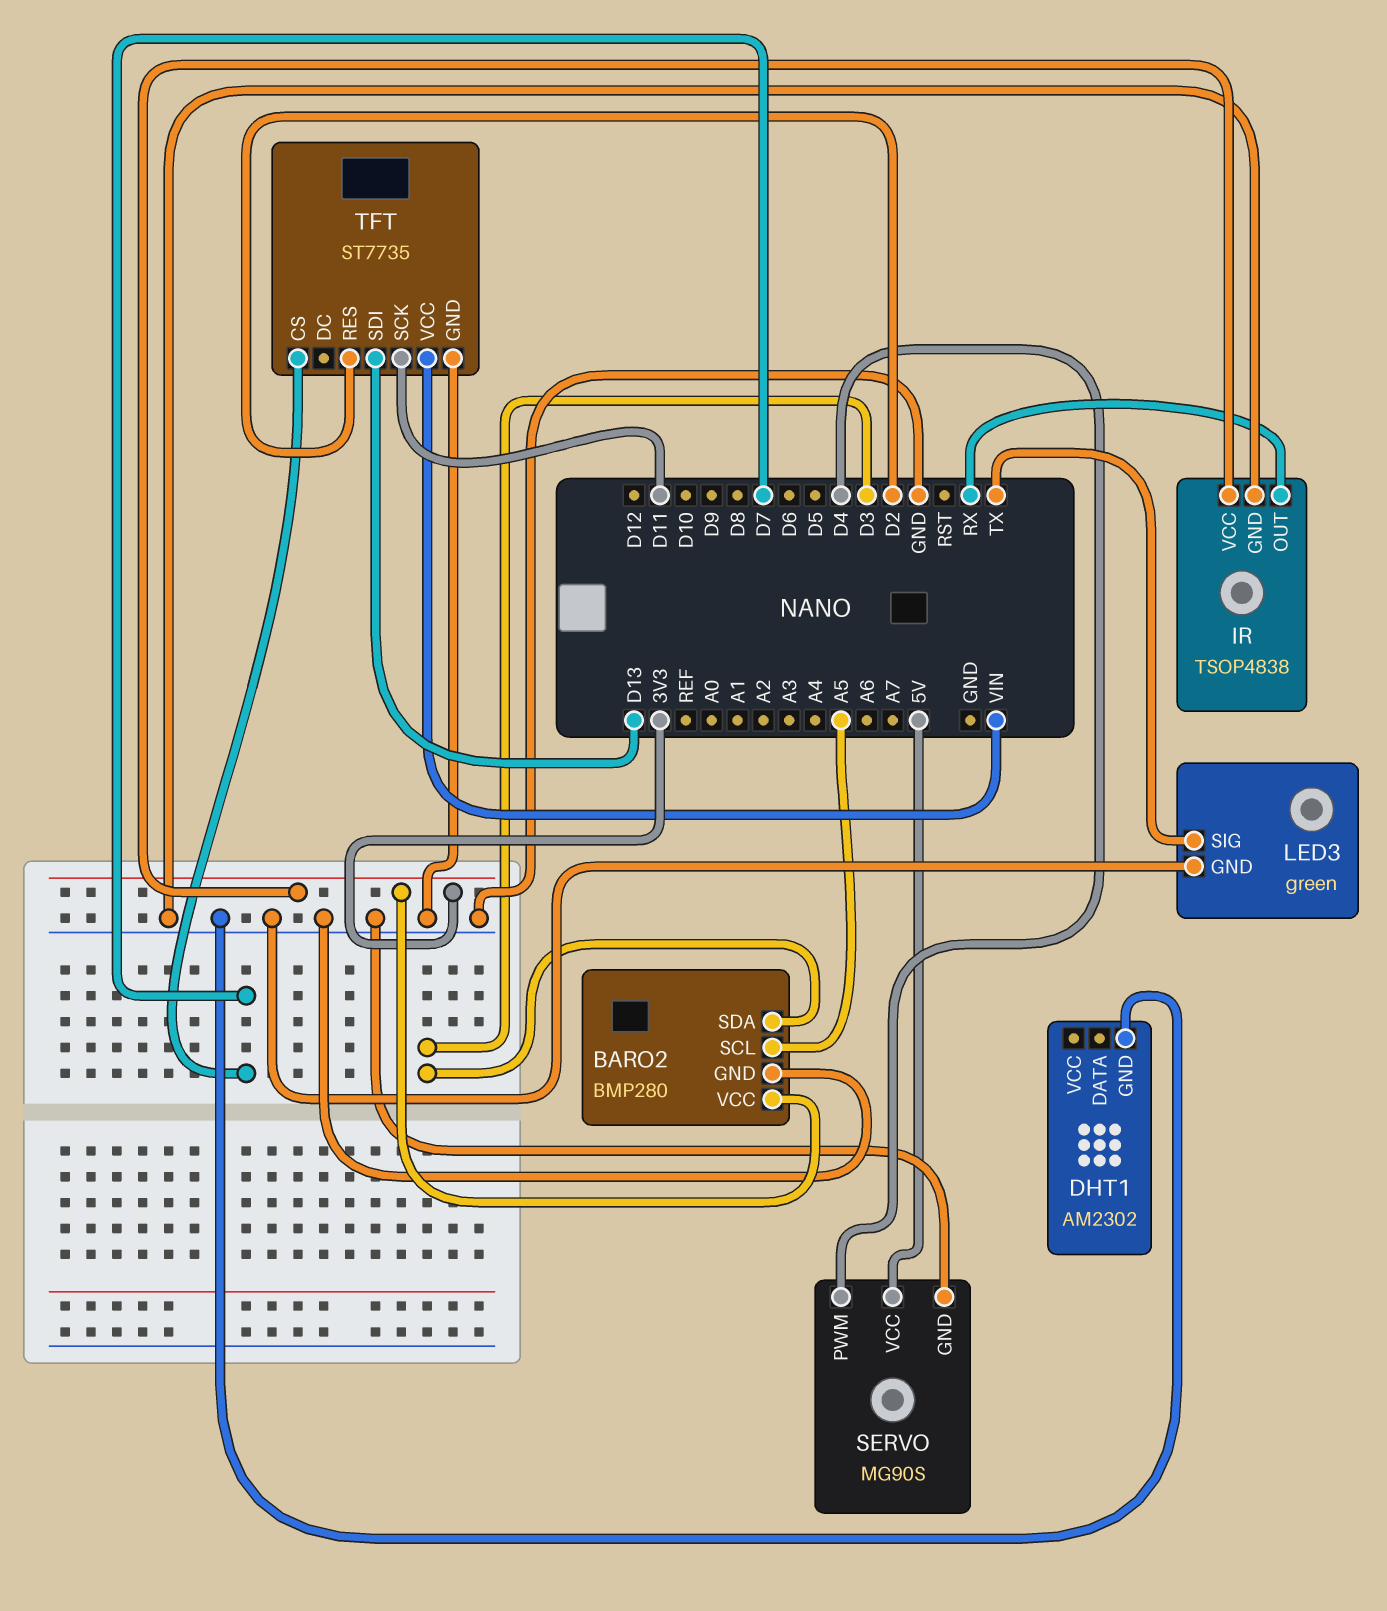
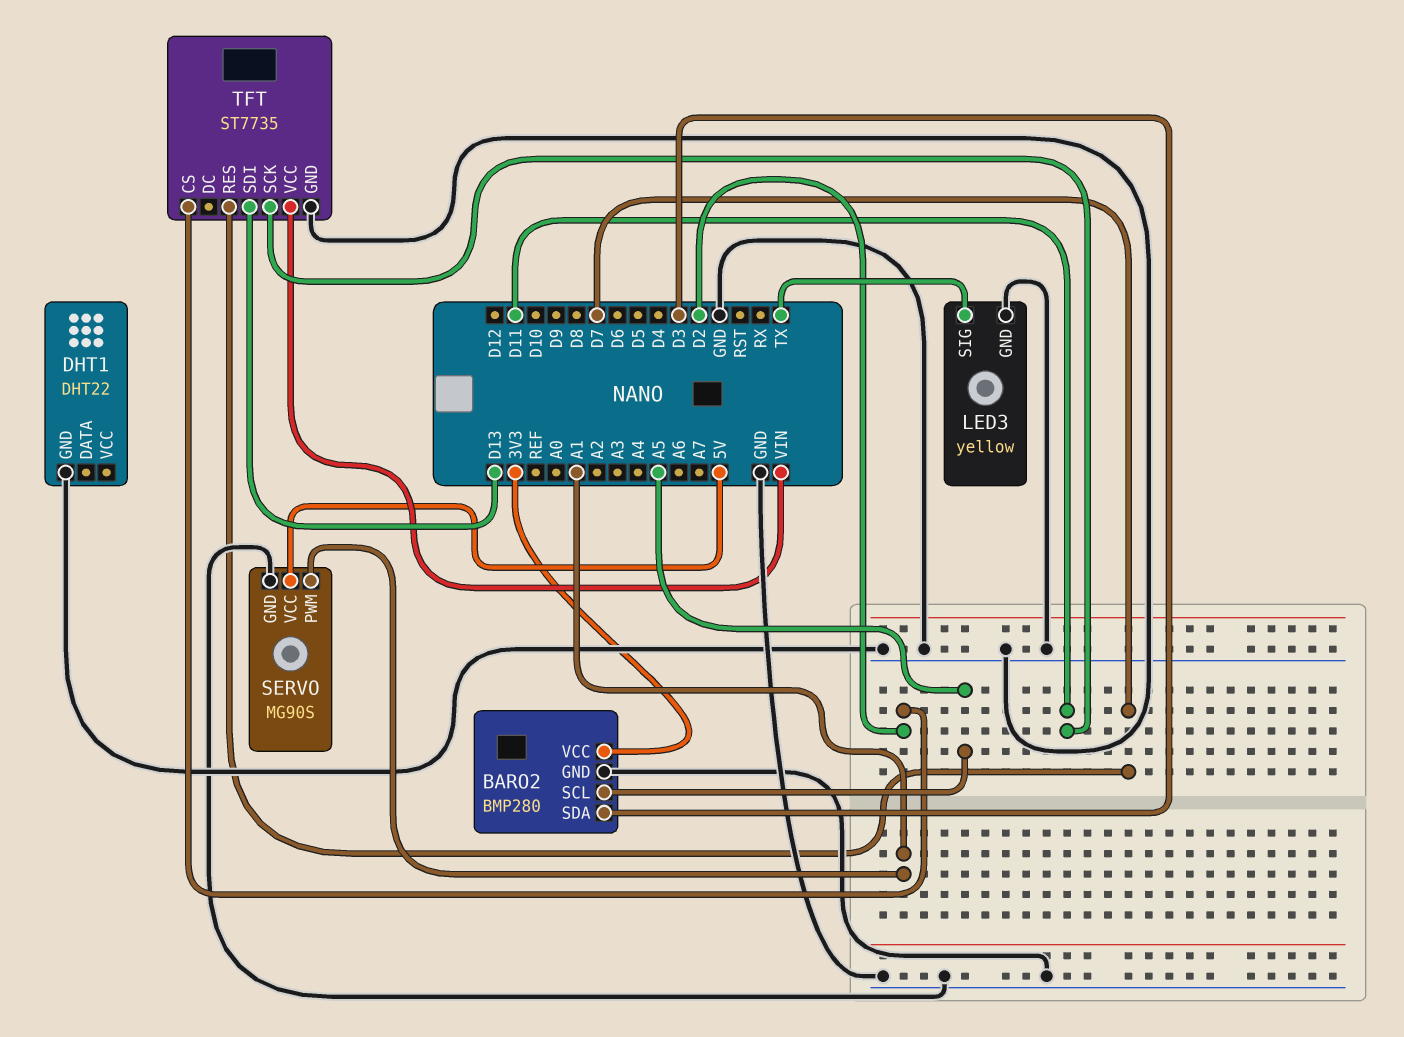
DHT1: AM2302 -> DHT22
IR: TSOP4838 -> none
IR pin GND: GND -> none
IR pin OUT: RX -> none
IR pin VCC: 3V3 -> none
LED3: green -> yellow
SERVO pin PWM: D4 -> A1
TFT pin CS: D7 -> D2
TFT pin RES: D2 -> D7

